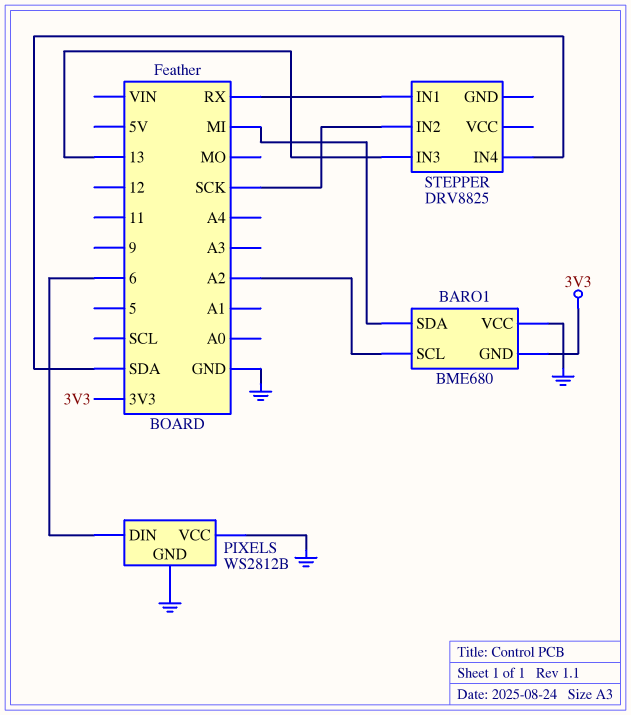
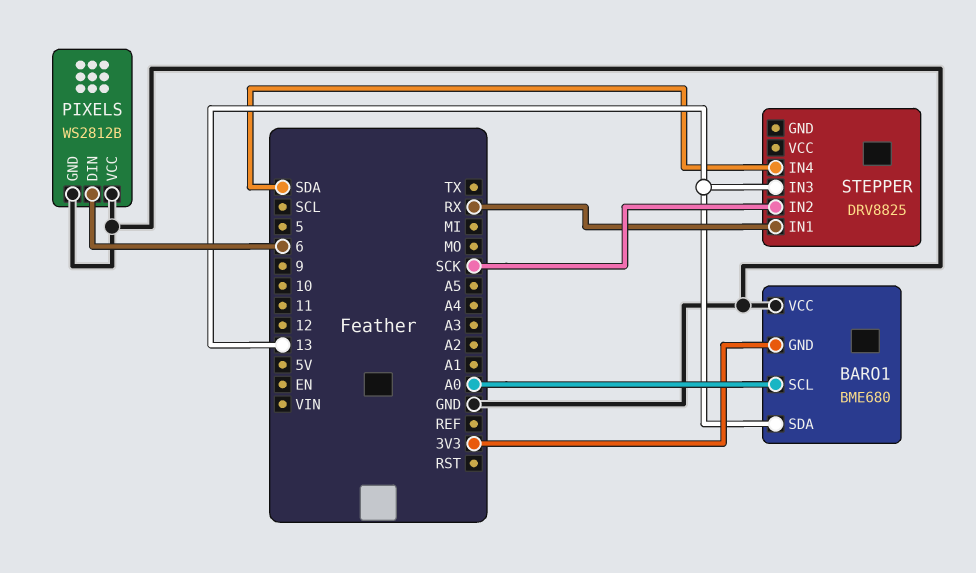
BARO1 pin SCL: A2 -> A0
BARO1 pin SDA: MI -> 13

